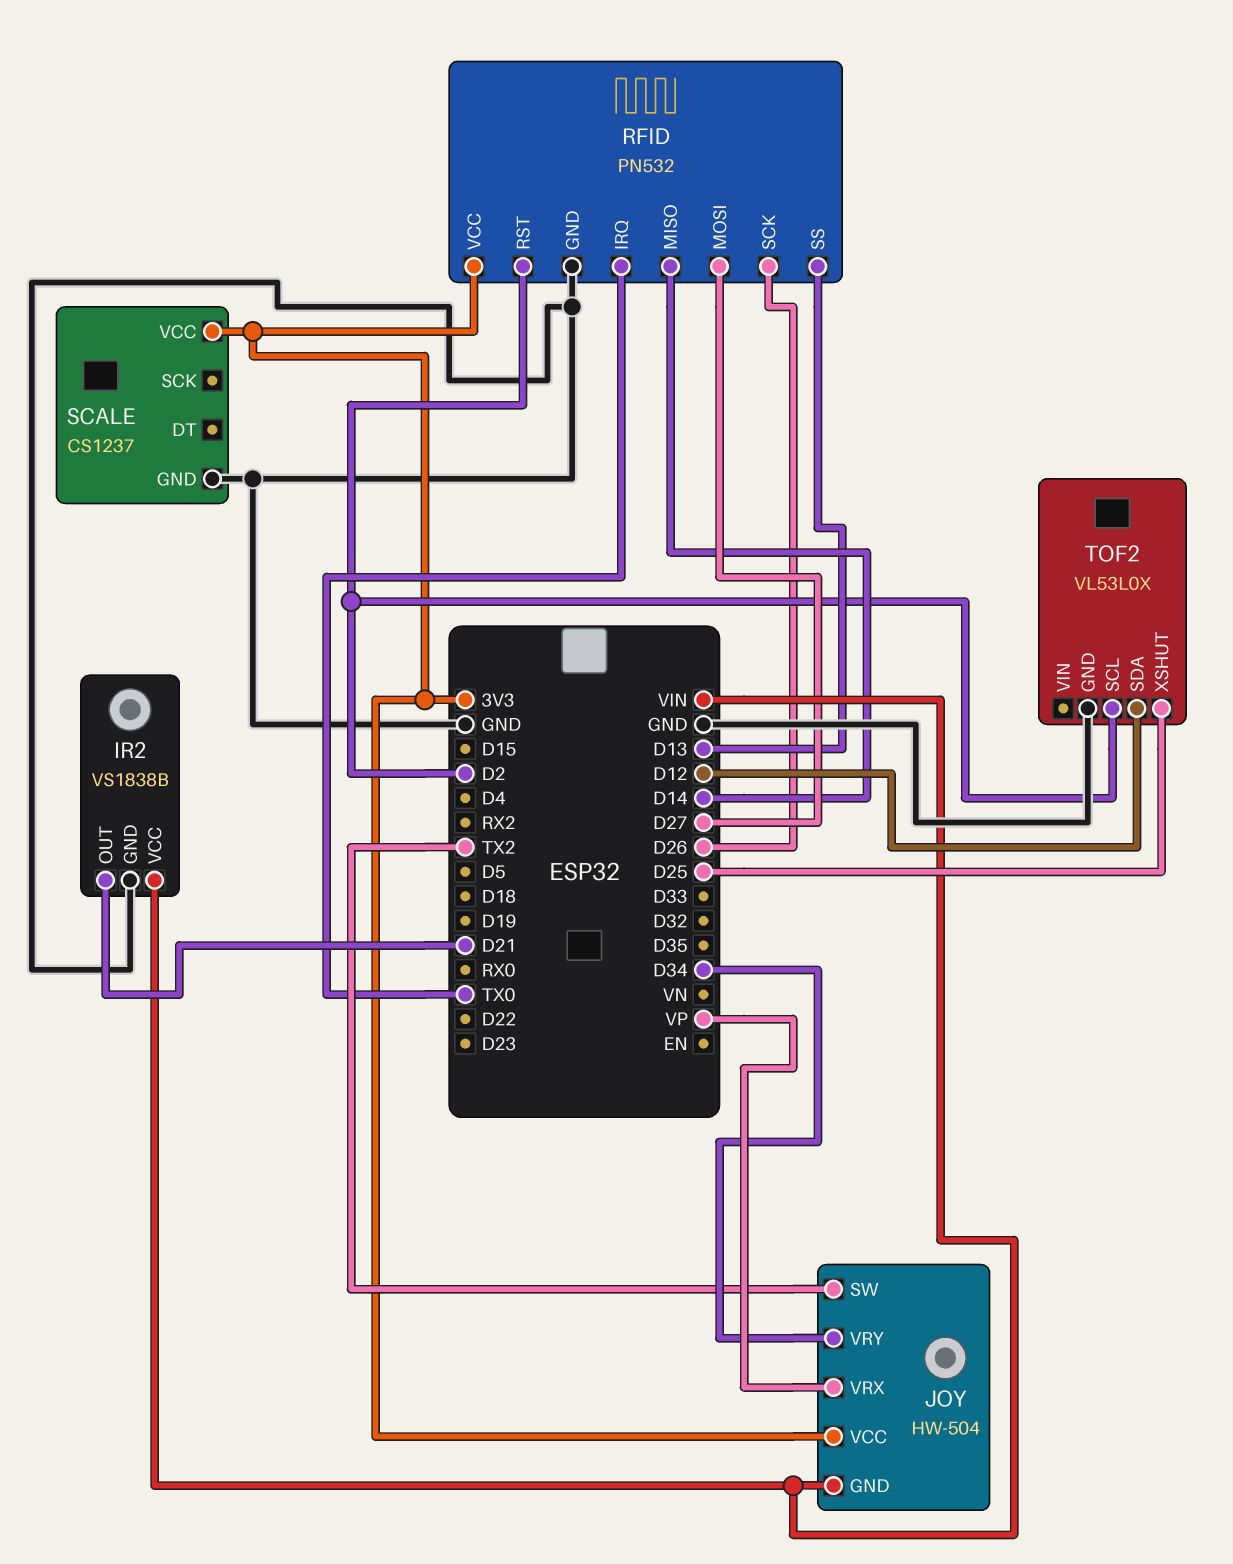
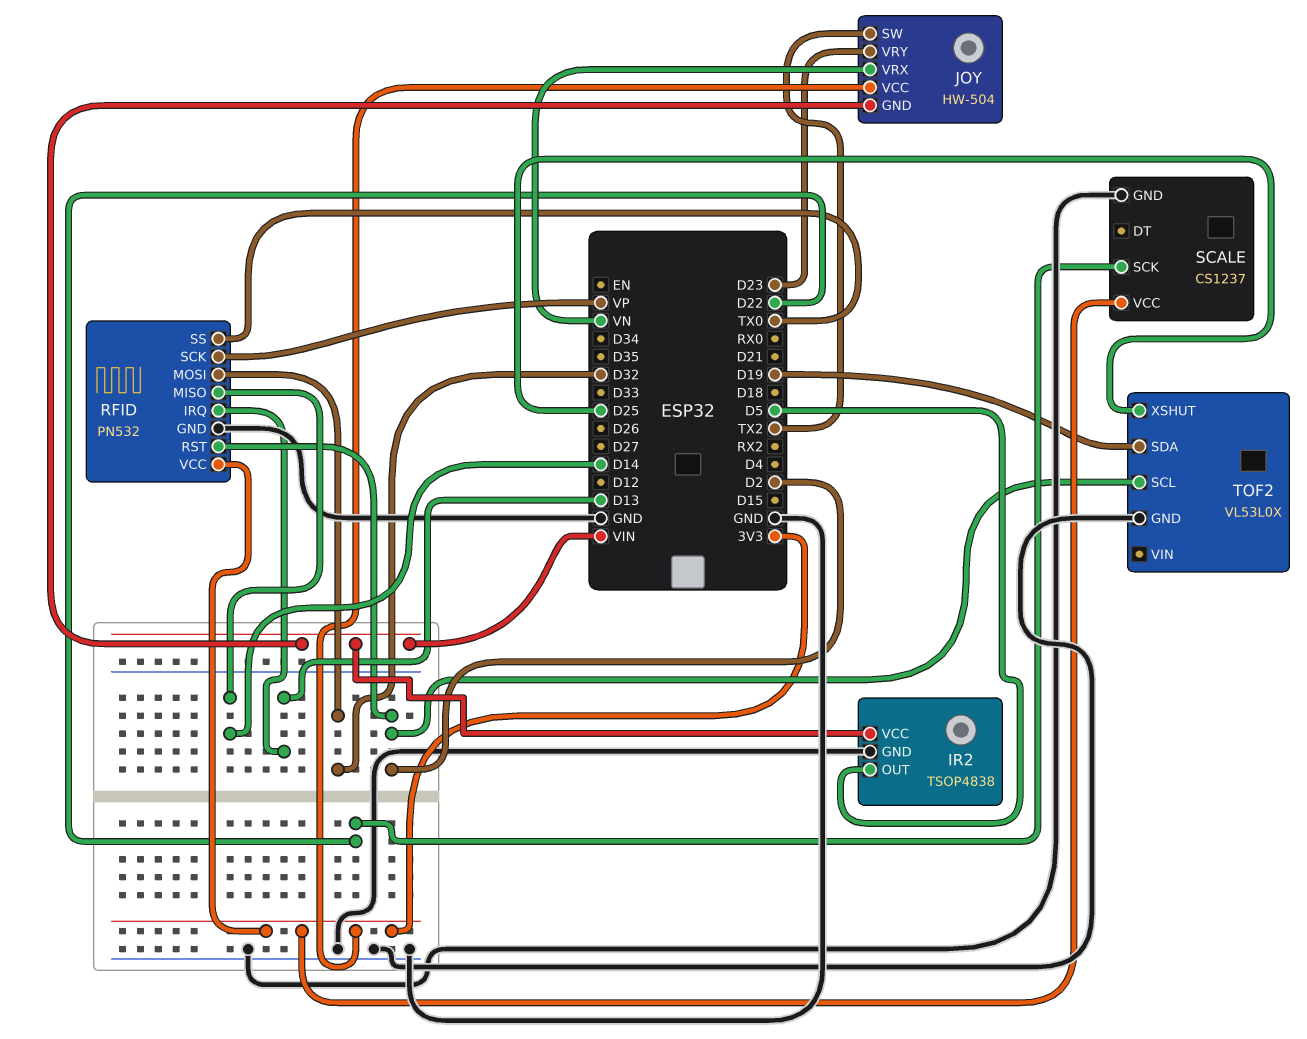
IR2: VS1838B -> TSOP4838
IR2 pin OUT: D21 -> D5
JOY pin VRX: VP -> VN
JOY pin VRY: D34 -> D23
RFID pin IRQ: TX0 -> D13
RFID pin MOSI: D27 -> D32
RFID pin SCK: D26 -> VP
RFID pin SS: D13 -> TX0
SCALE pin SCK: none -> D22
TOF2 pin SDA: D12 -> D19

